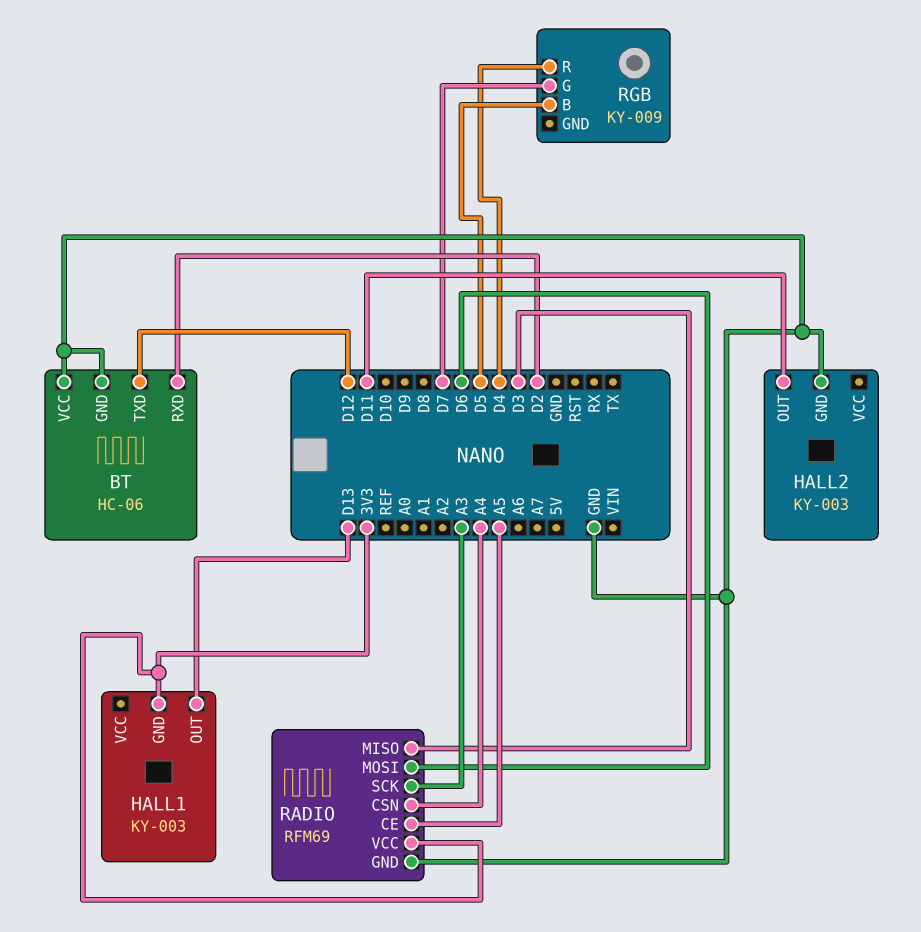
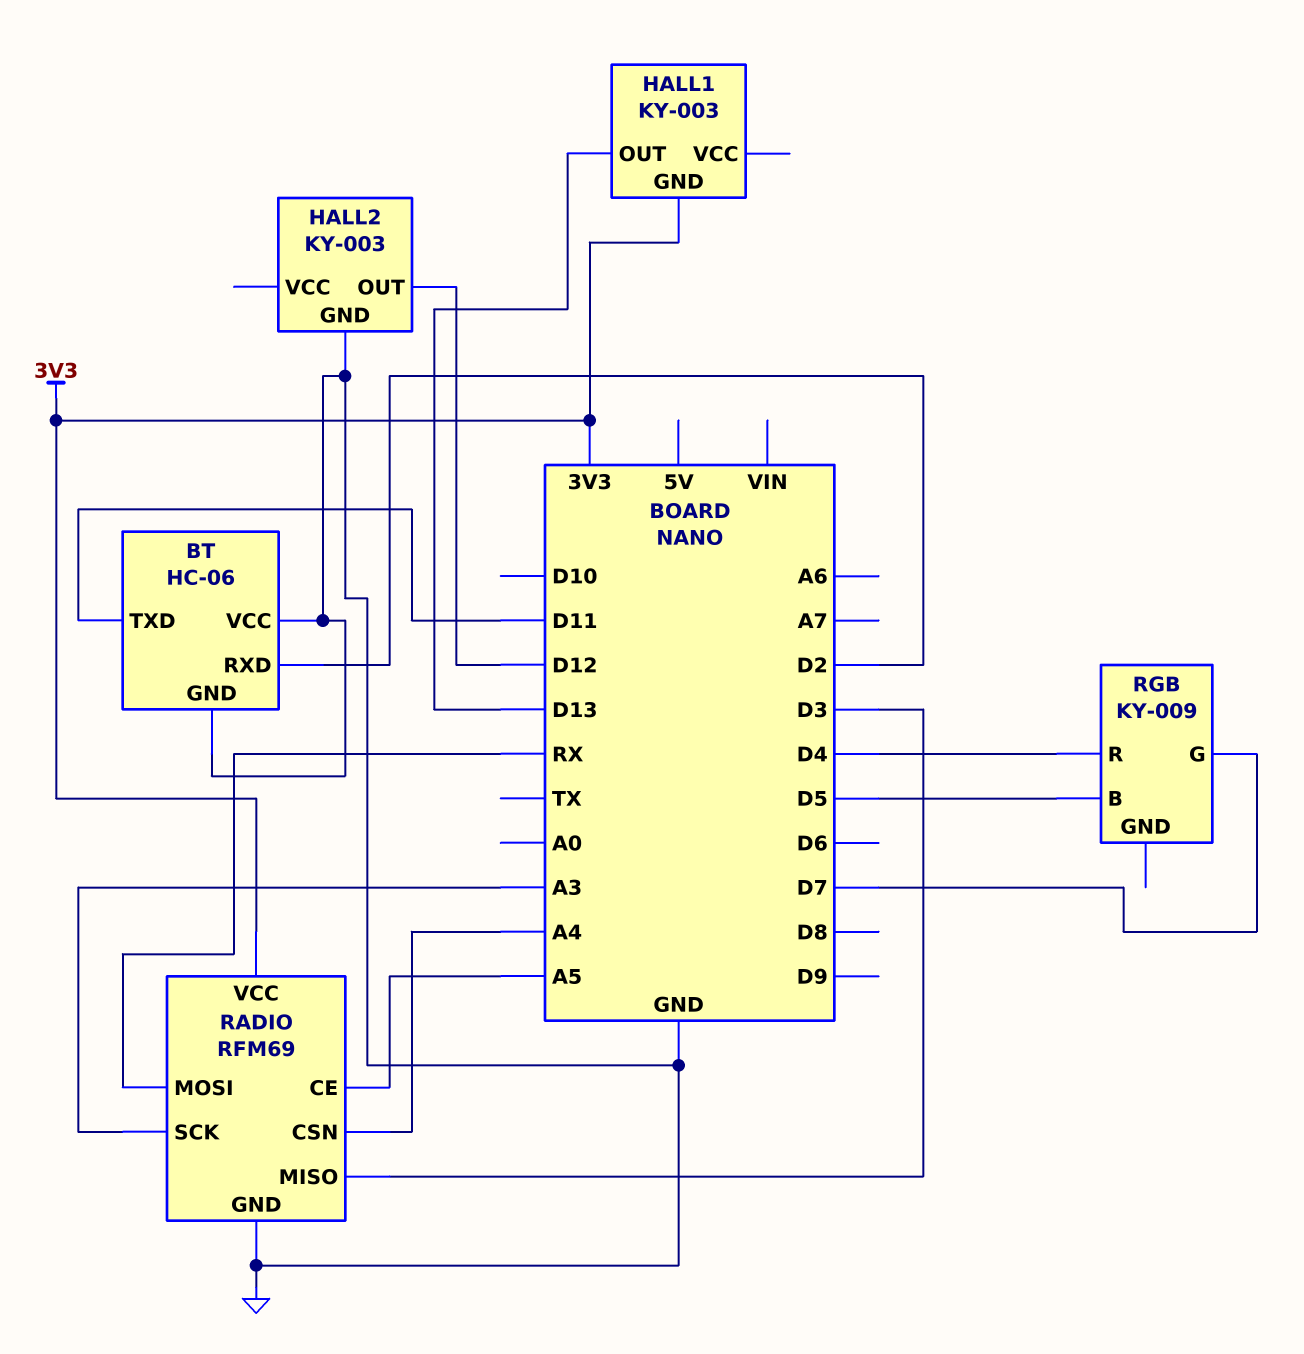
BT pin TXD: D12 -> D11
HALL2 pin OUT: D11 -> D12
RADIO pin MOSI: D6 -> RX

